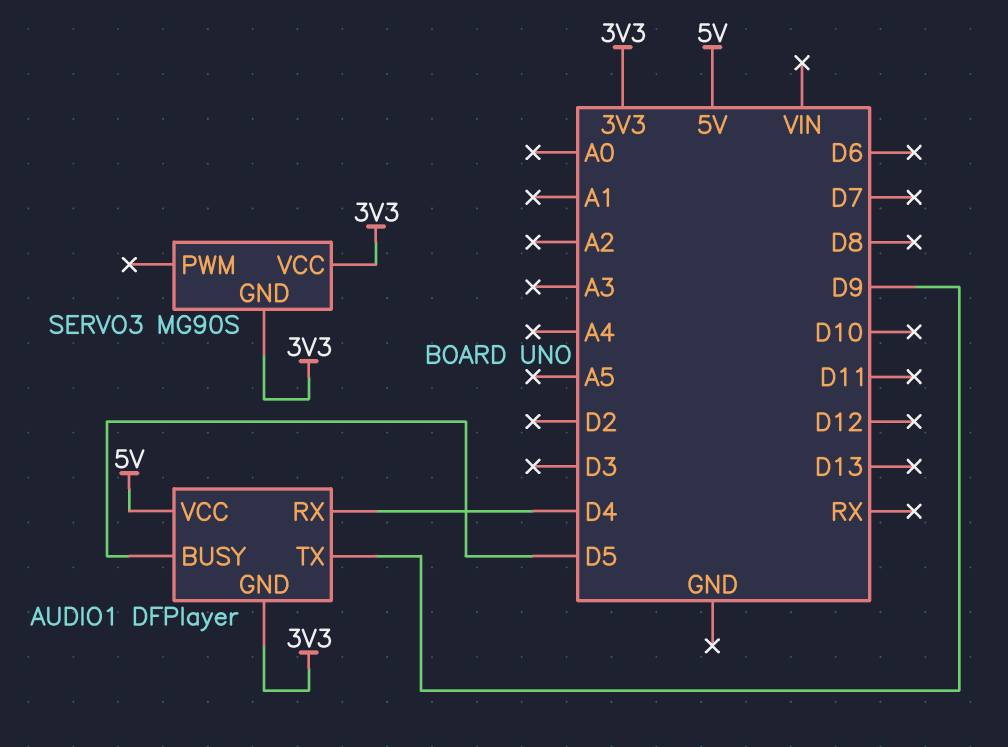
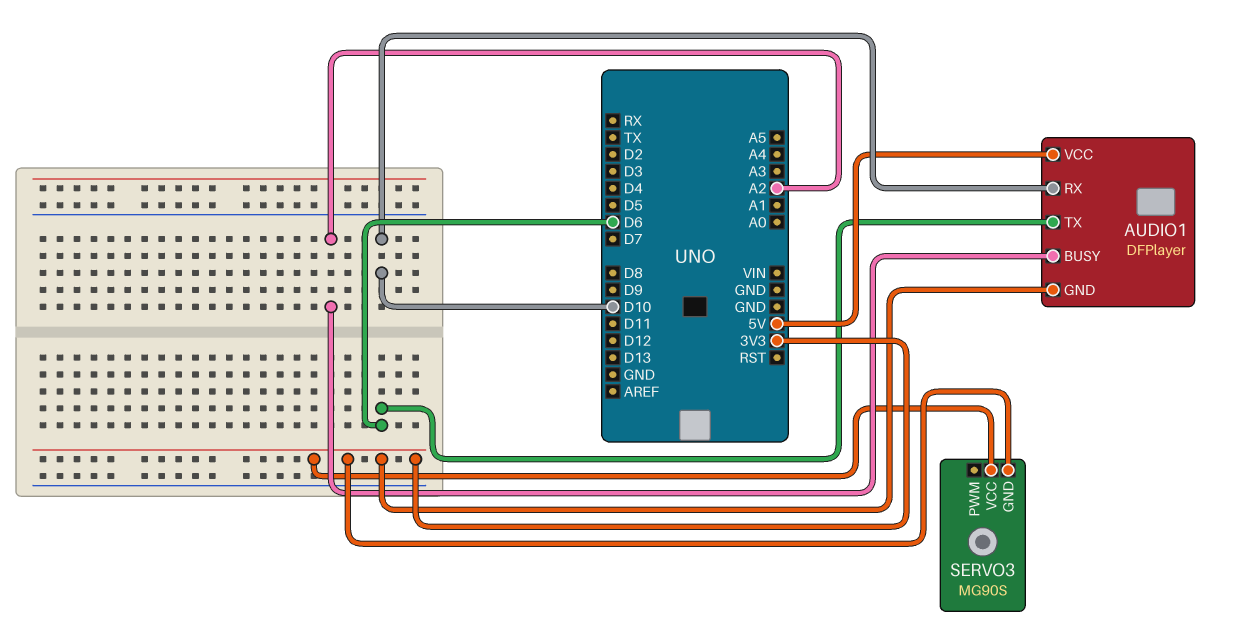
AUDIO1 pin BUSY: D5 -> A2
AUDIO1 pin RX: D4 -> D10
AUDIO1 pin TX: D9 -> D6

